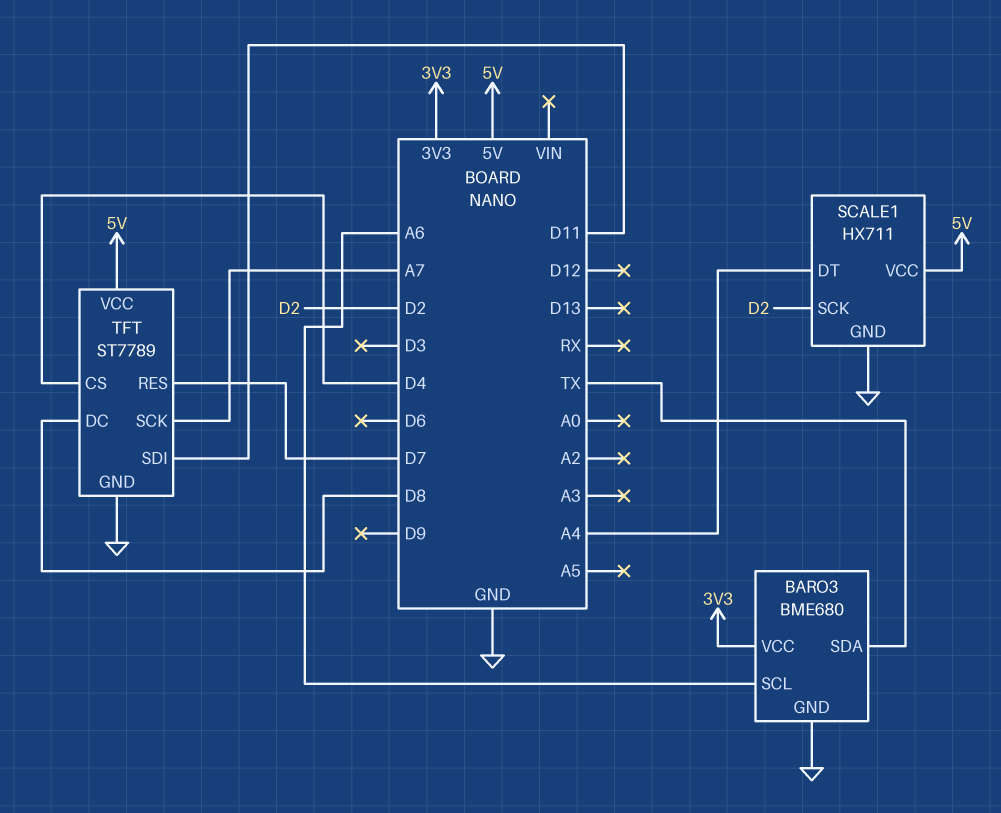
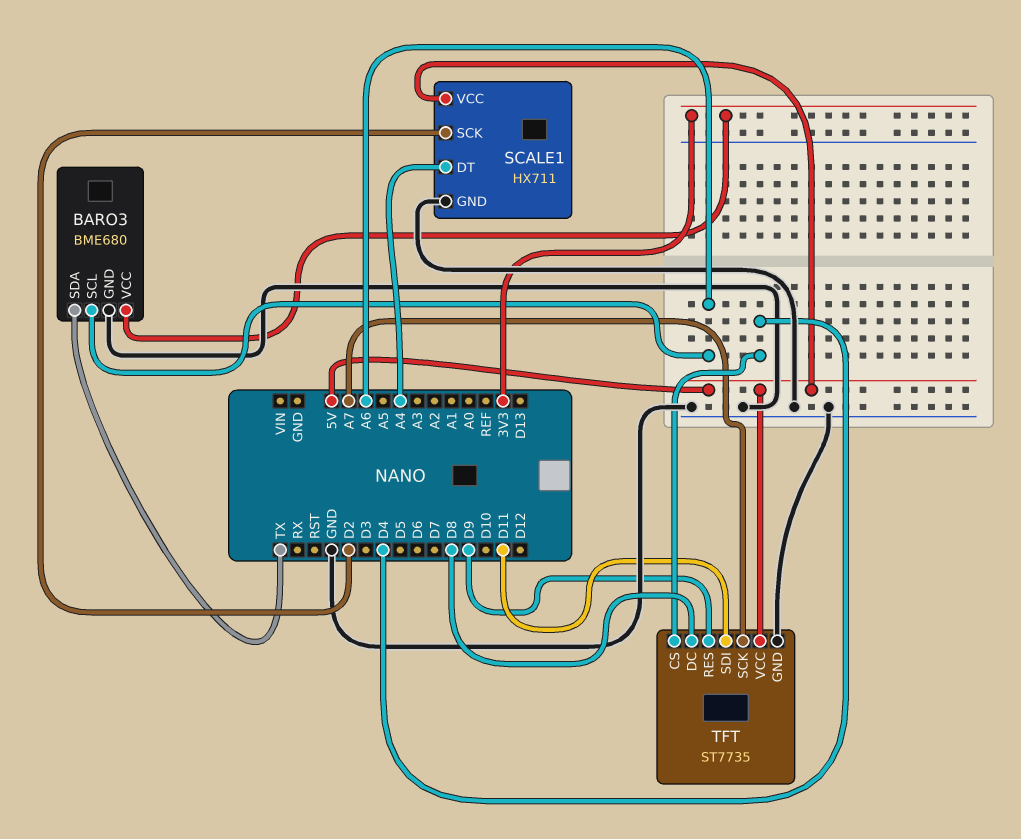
TFT: ST7789 -> ST7735
TFT pin RES: D7 -> D9

